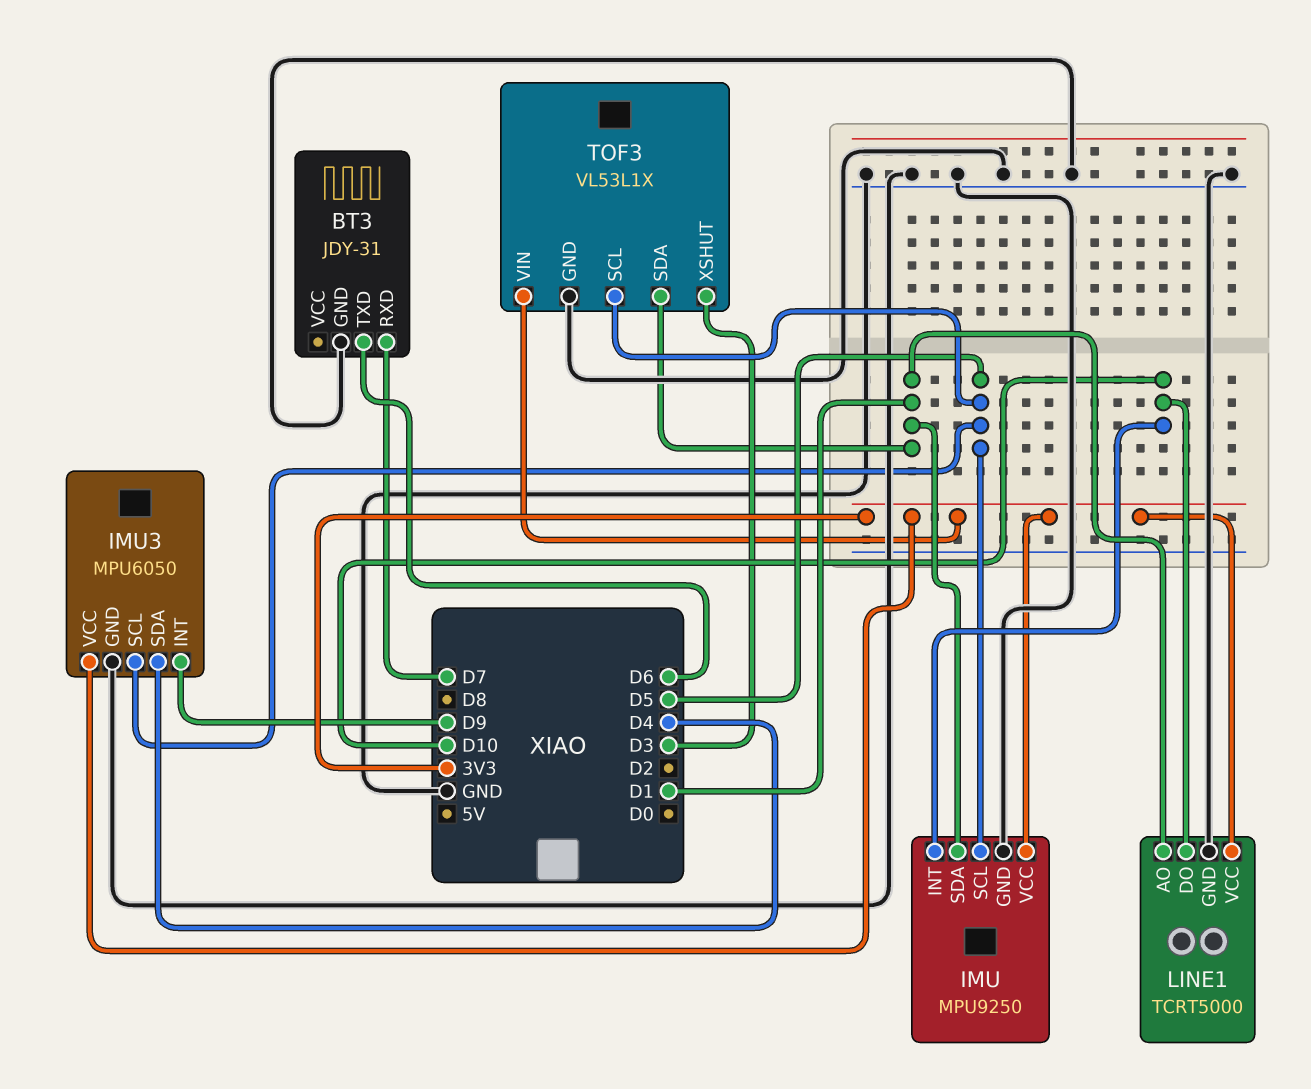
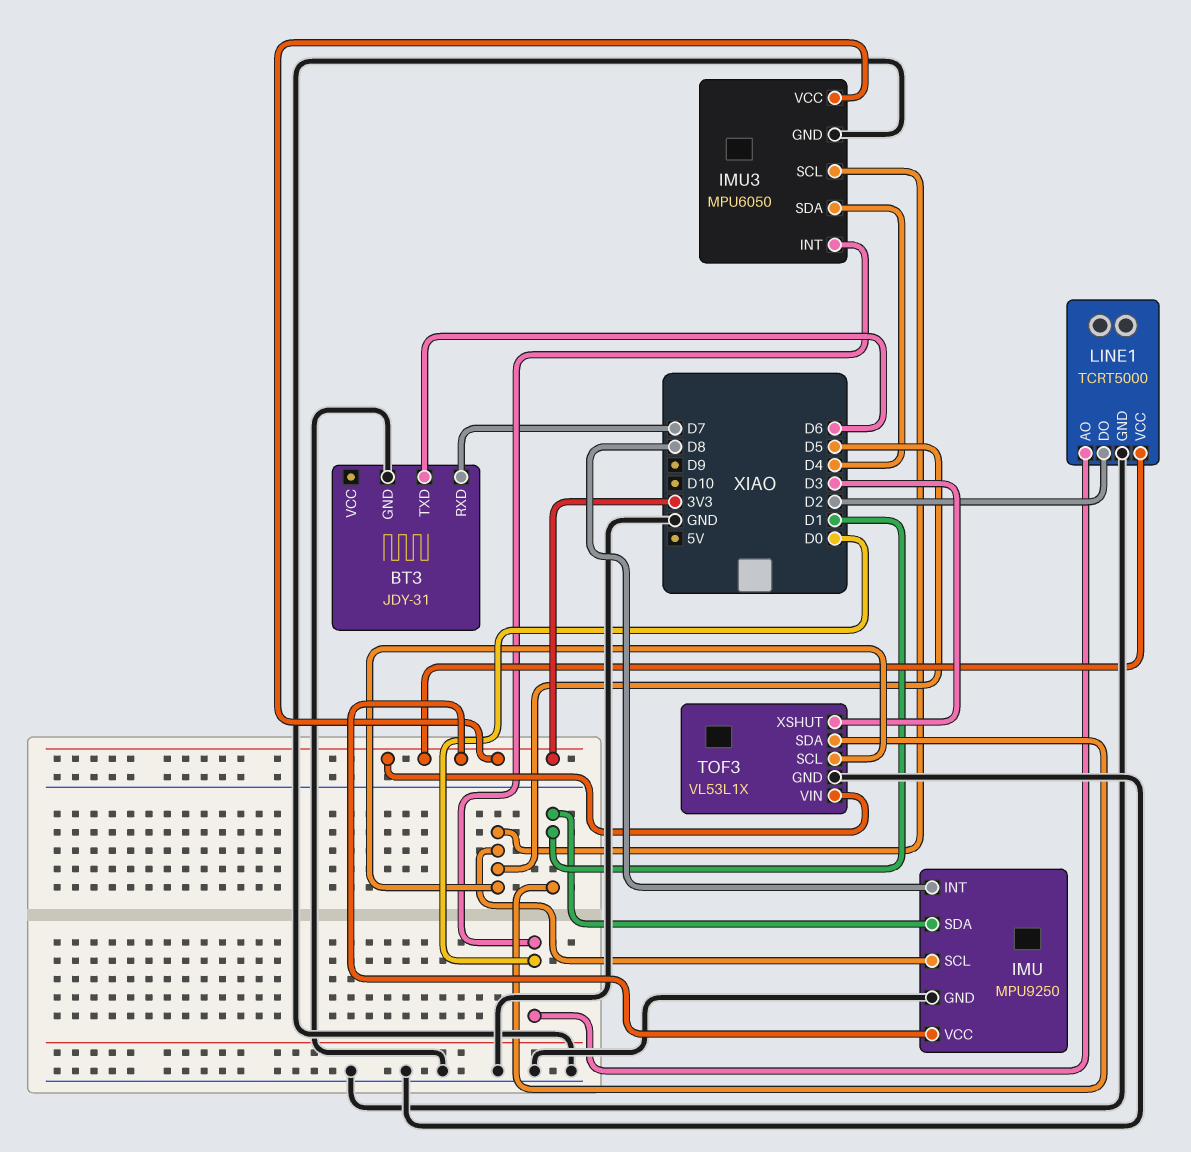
IMU pin INT: D10 -> D8
IMU3 pin INT: D9 -> D0
LINE1 pin AO: D1 -> D0
LINE1 pin DO: D10 -> D2

